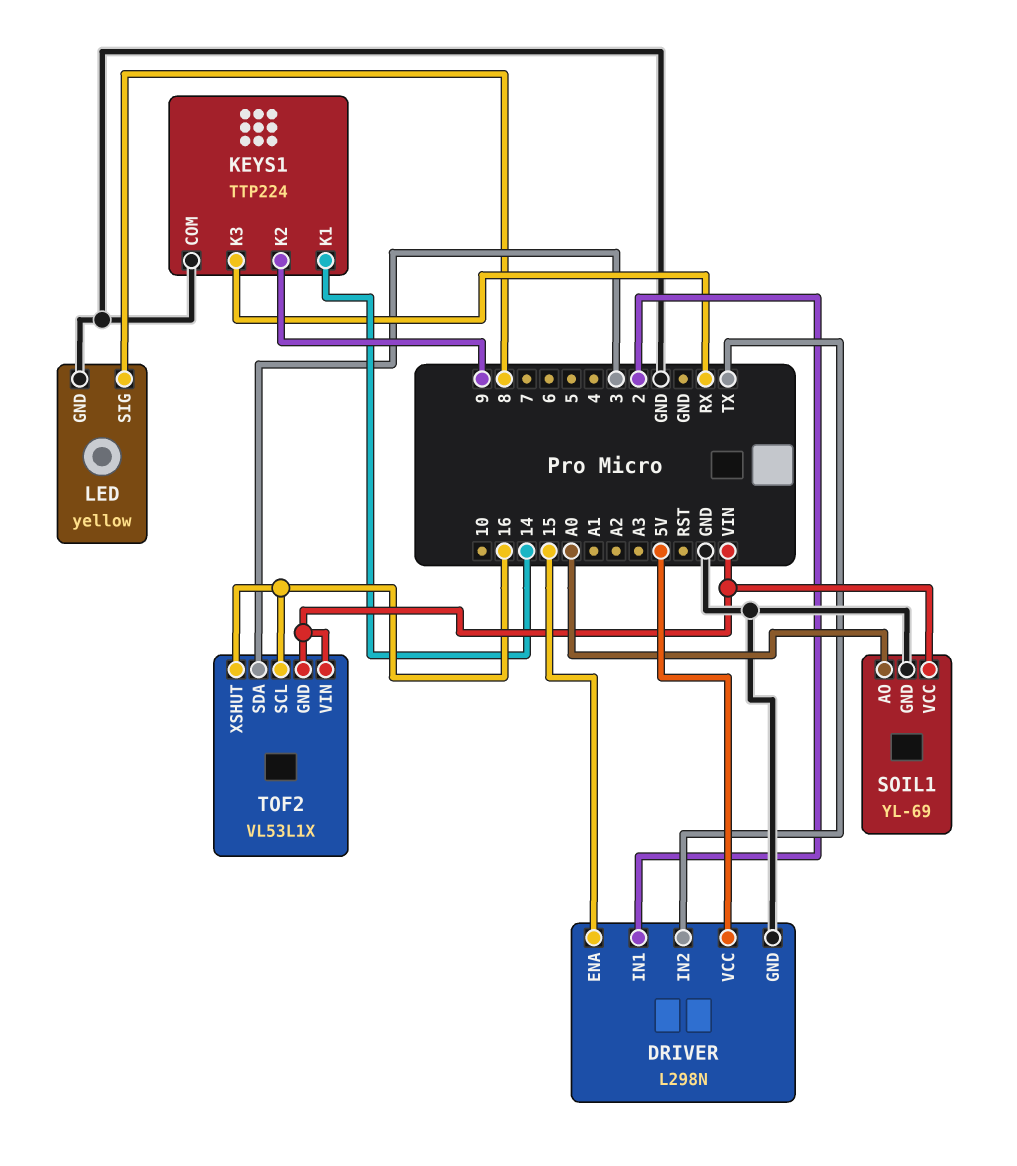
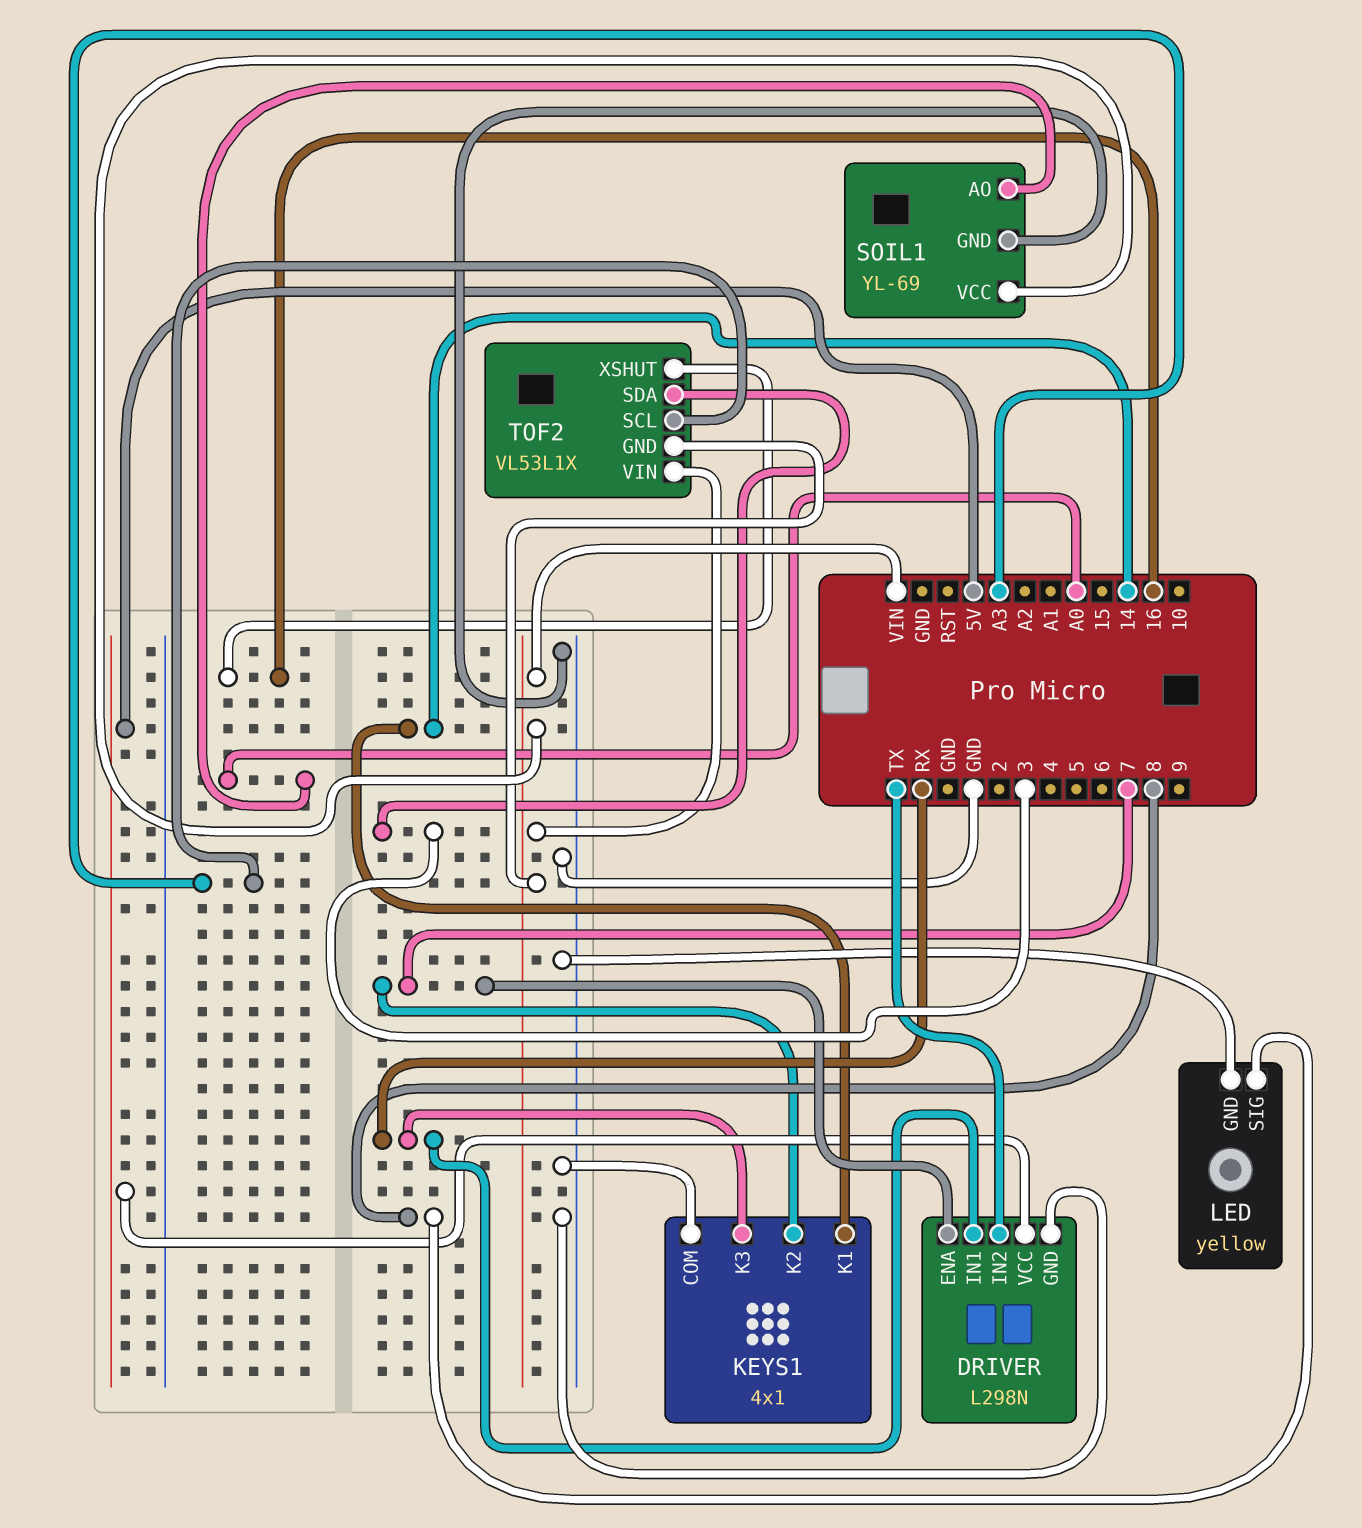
DRIVER pin ENA: 15 -> 7
DRIVER pin IN1: 2 -> RX
KEYS1: TTP224 -> 4x1
KEYS1 pin K2: 9 -> 7
TOF2 pin SCL: 16 -> A3

